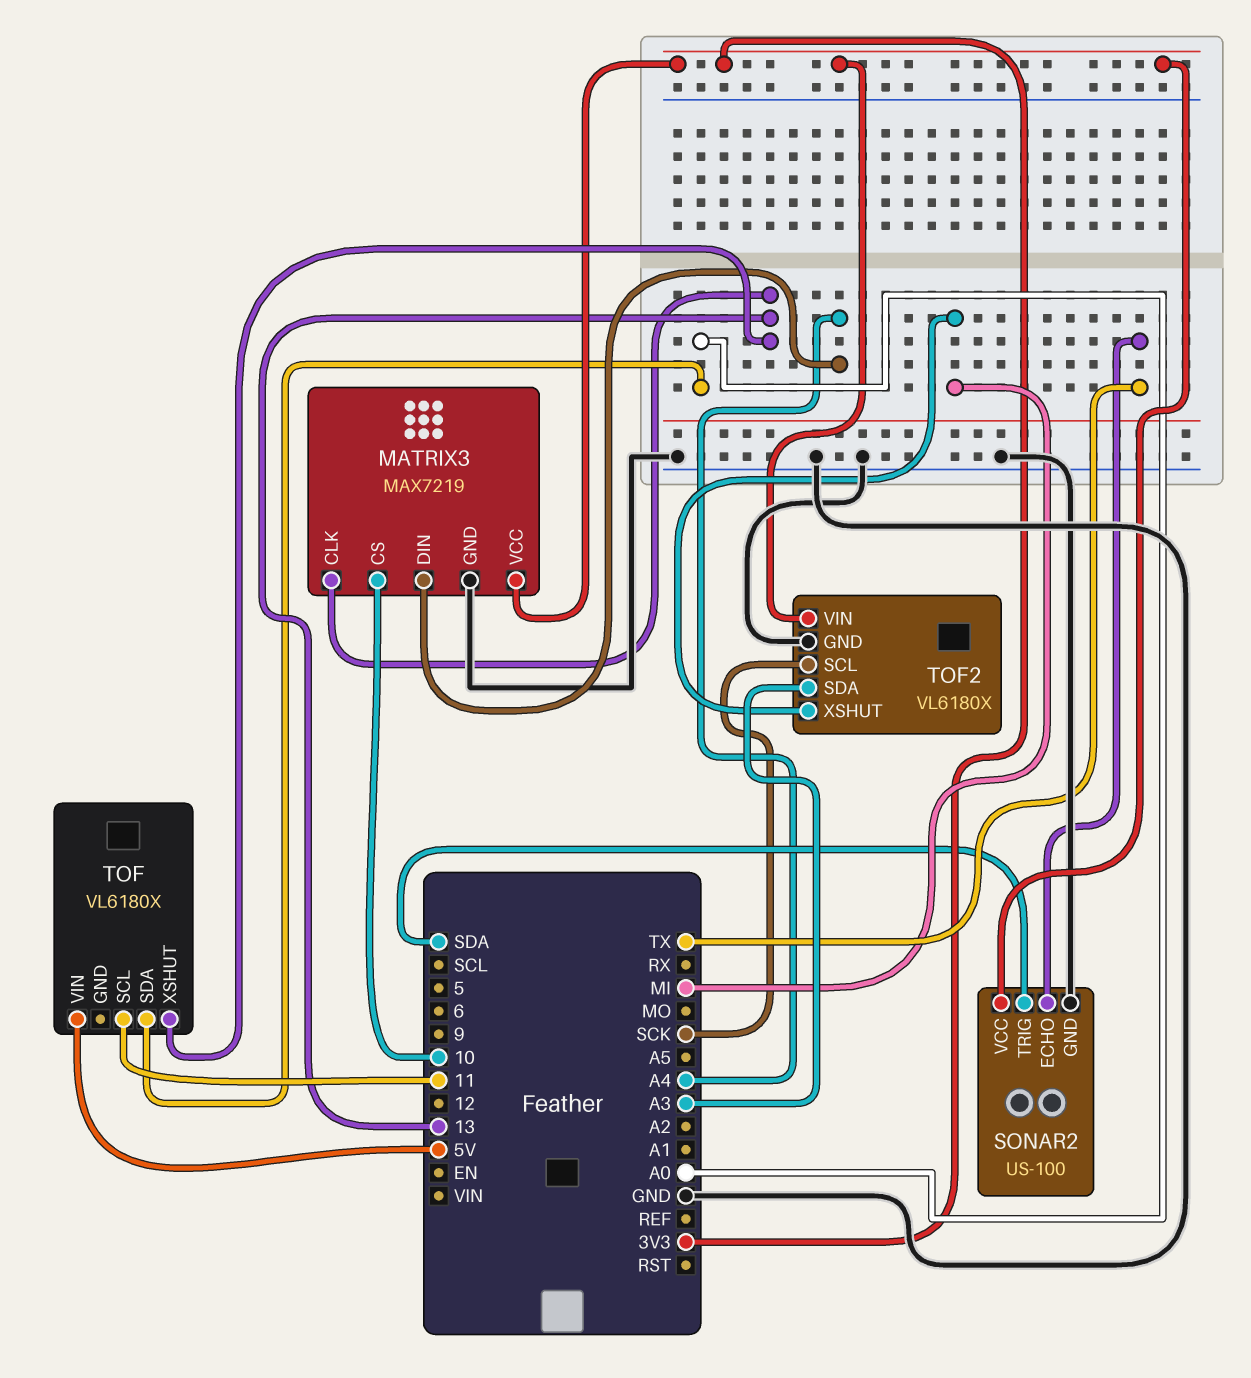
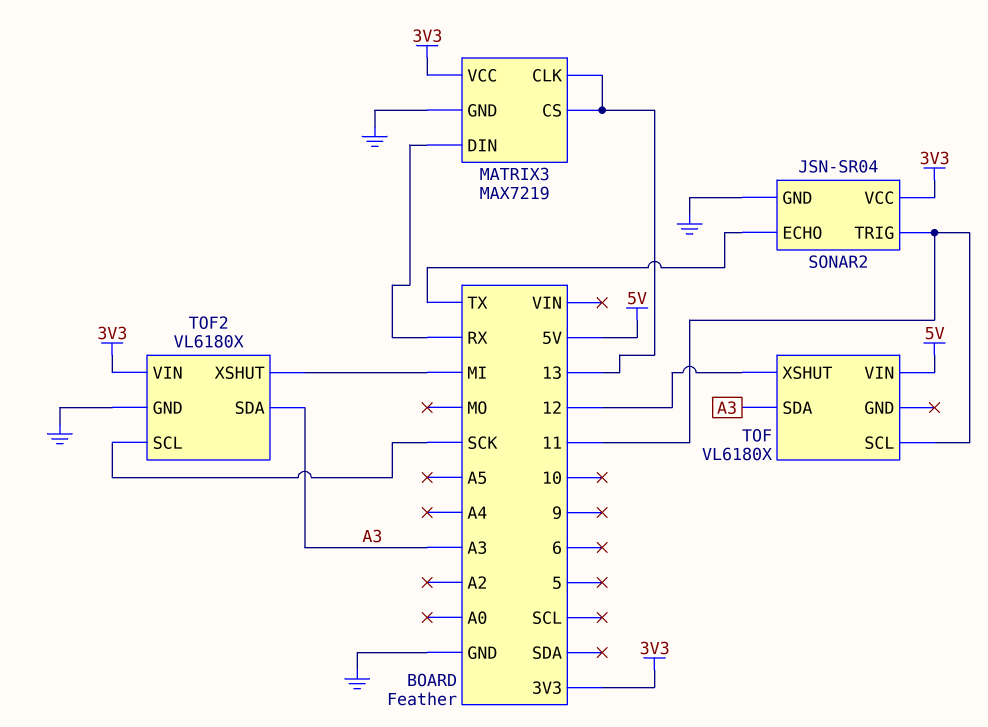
MATRIX3 pin CS: 10 -> 13
MATRIX3 pin DIN: A4 -> RX
SONAR2: US-100 -> JSN-SR04
SONAR2 pin TRIG: SDA -> 11
TOF pin SDA: A0 -> A3
TOF pin XSHUT: 13 -> 12

